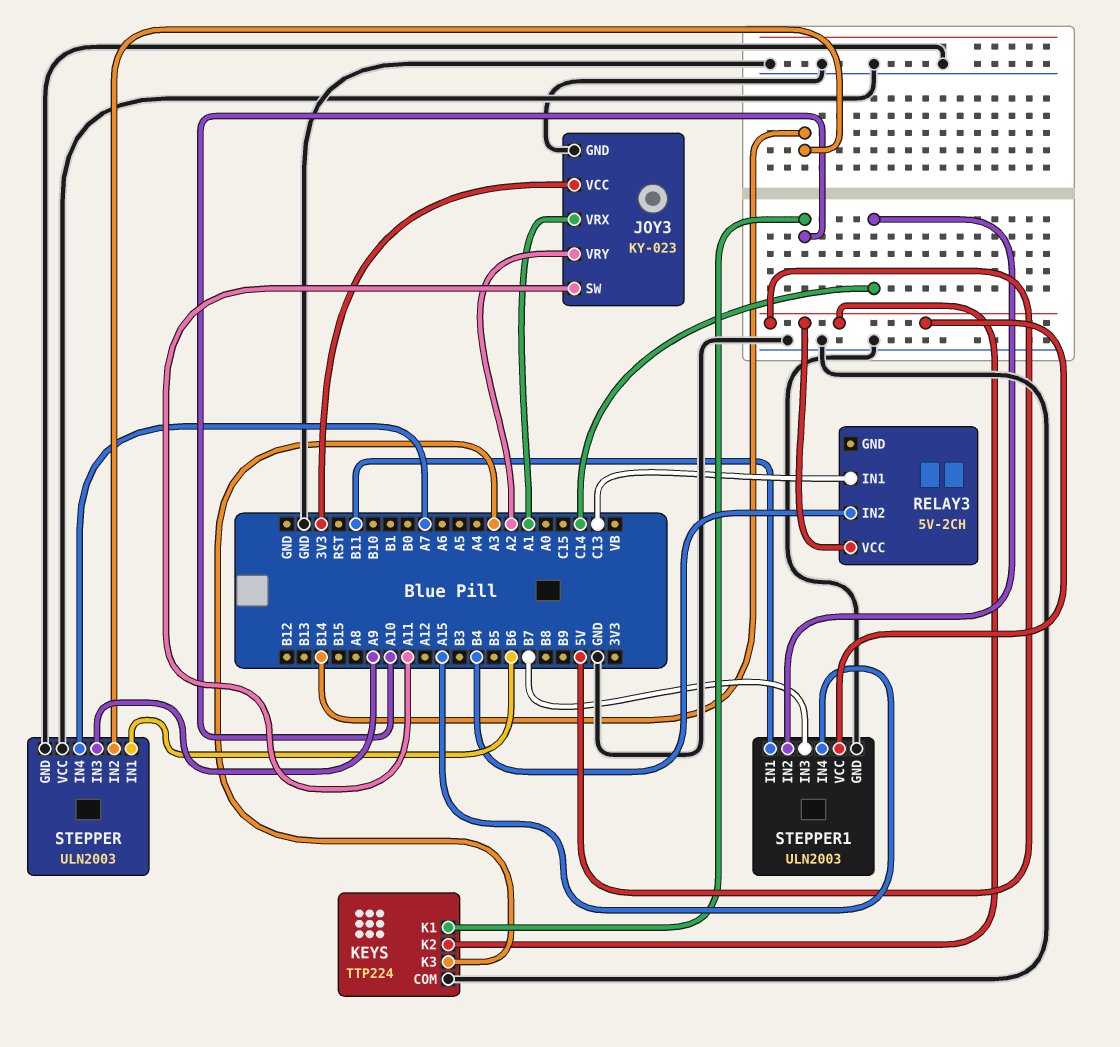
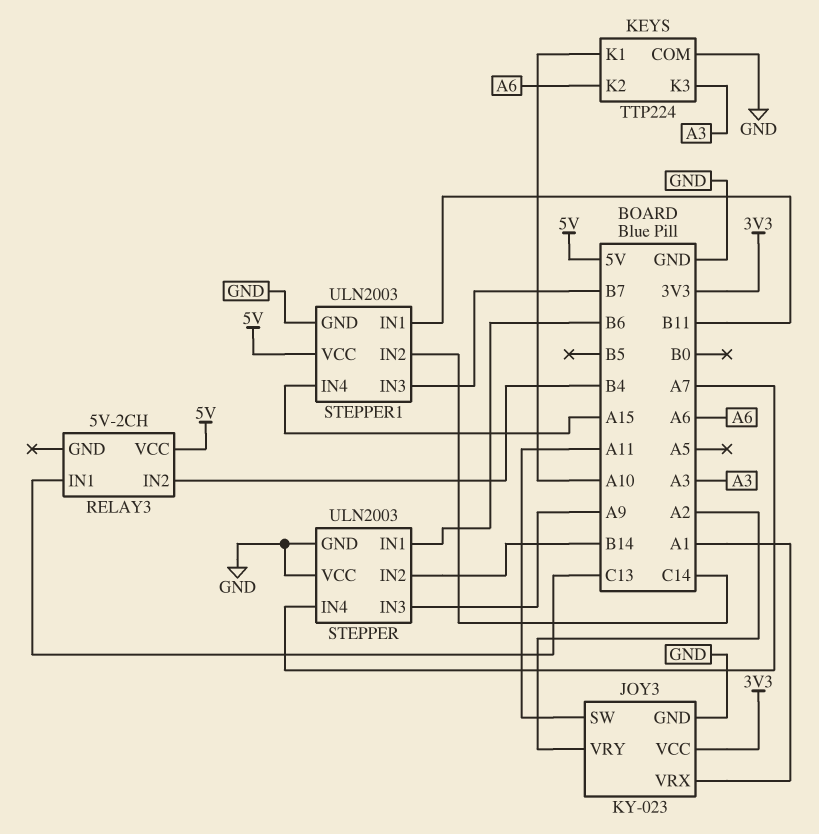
KEYS pin K2: 5V -> A6

